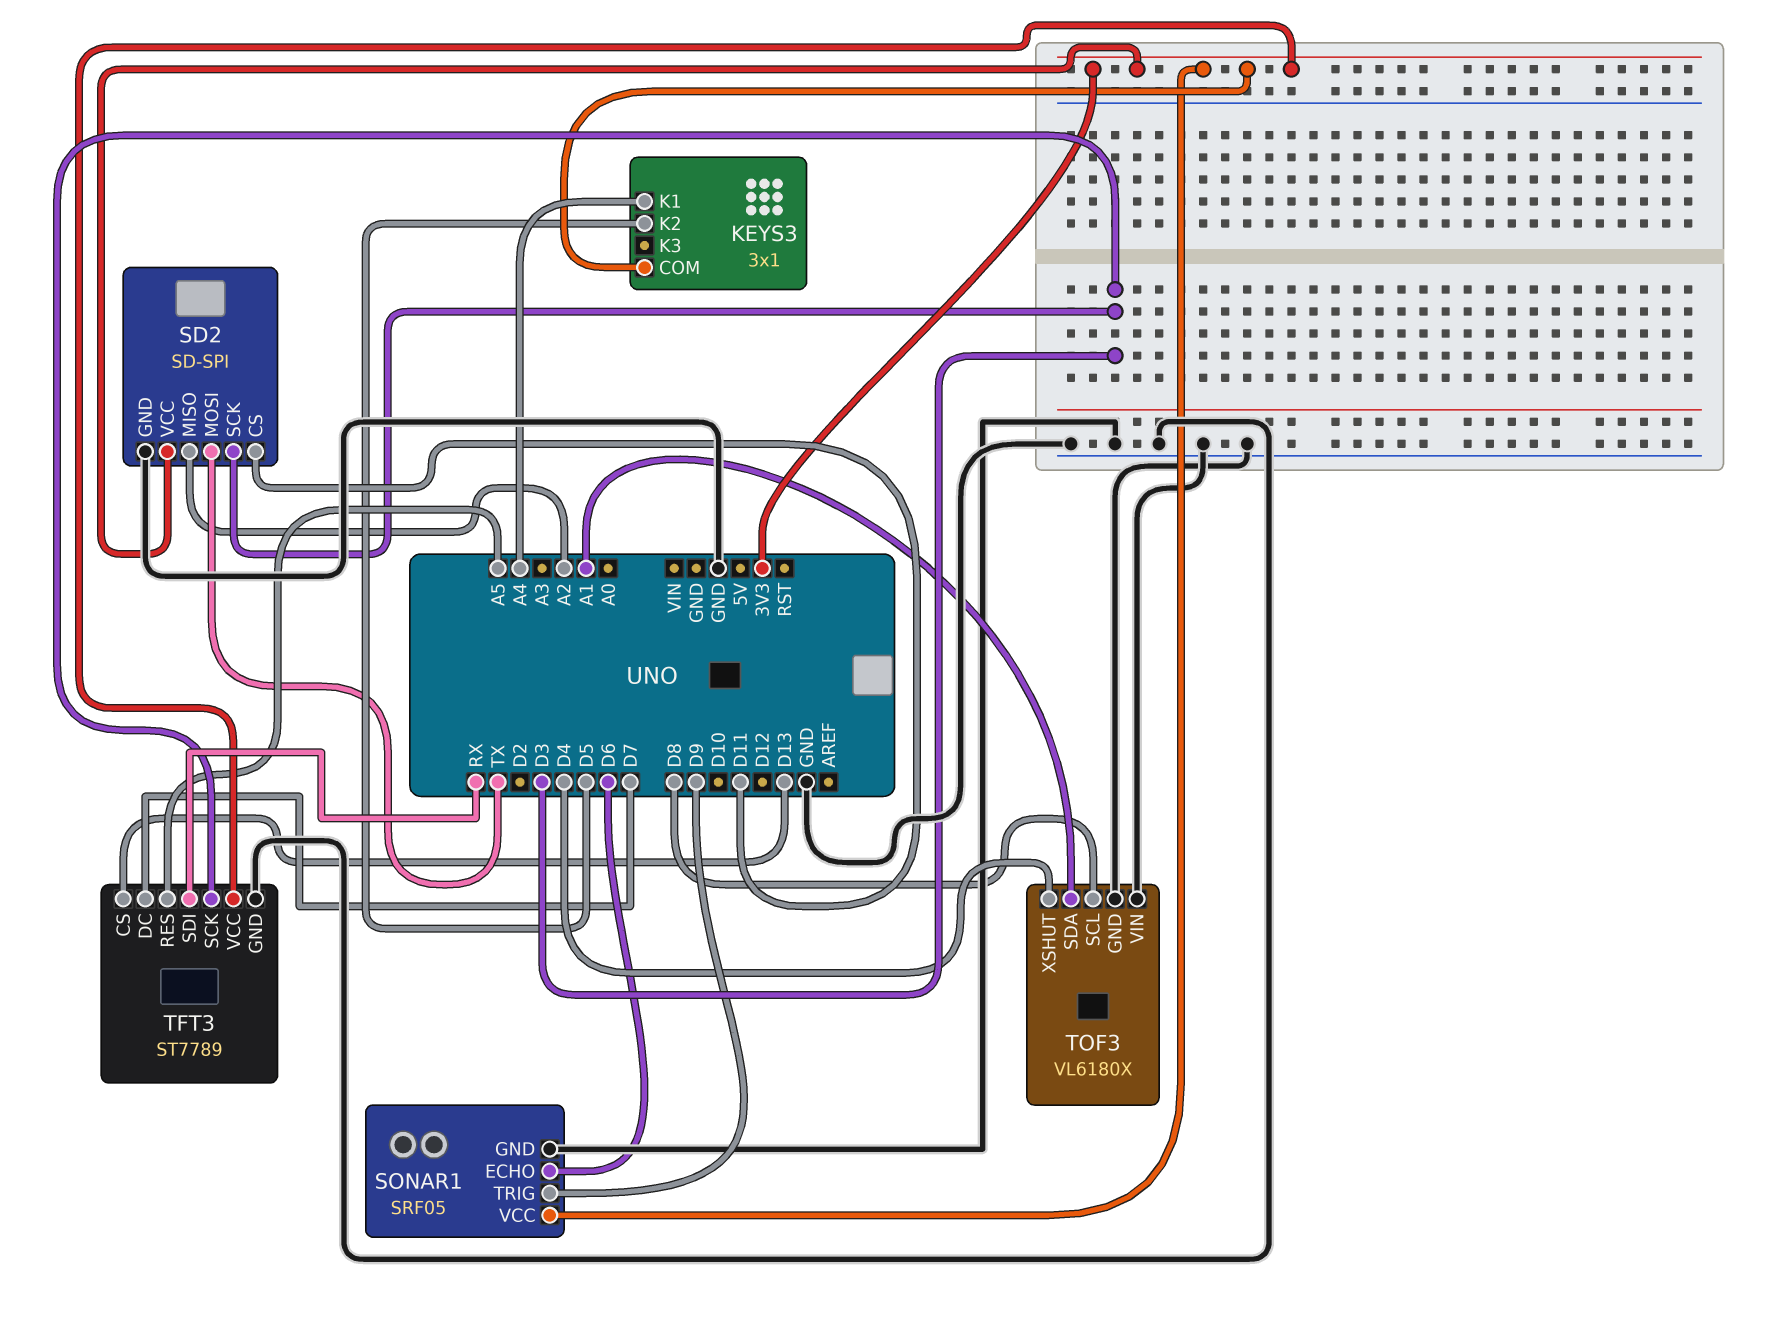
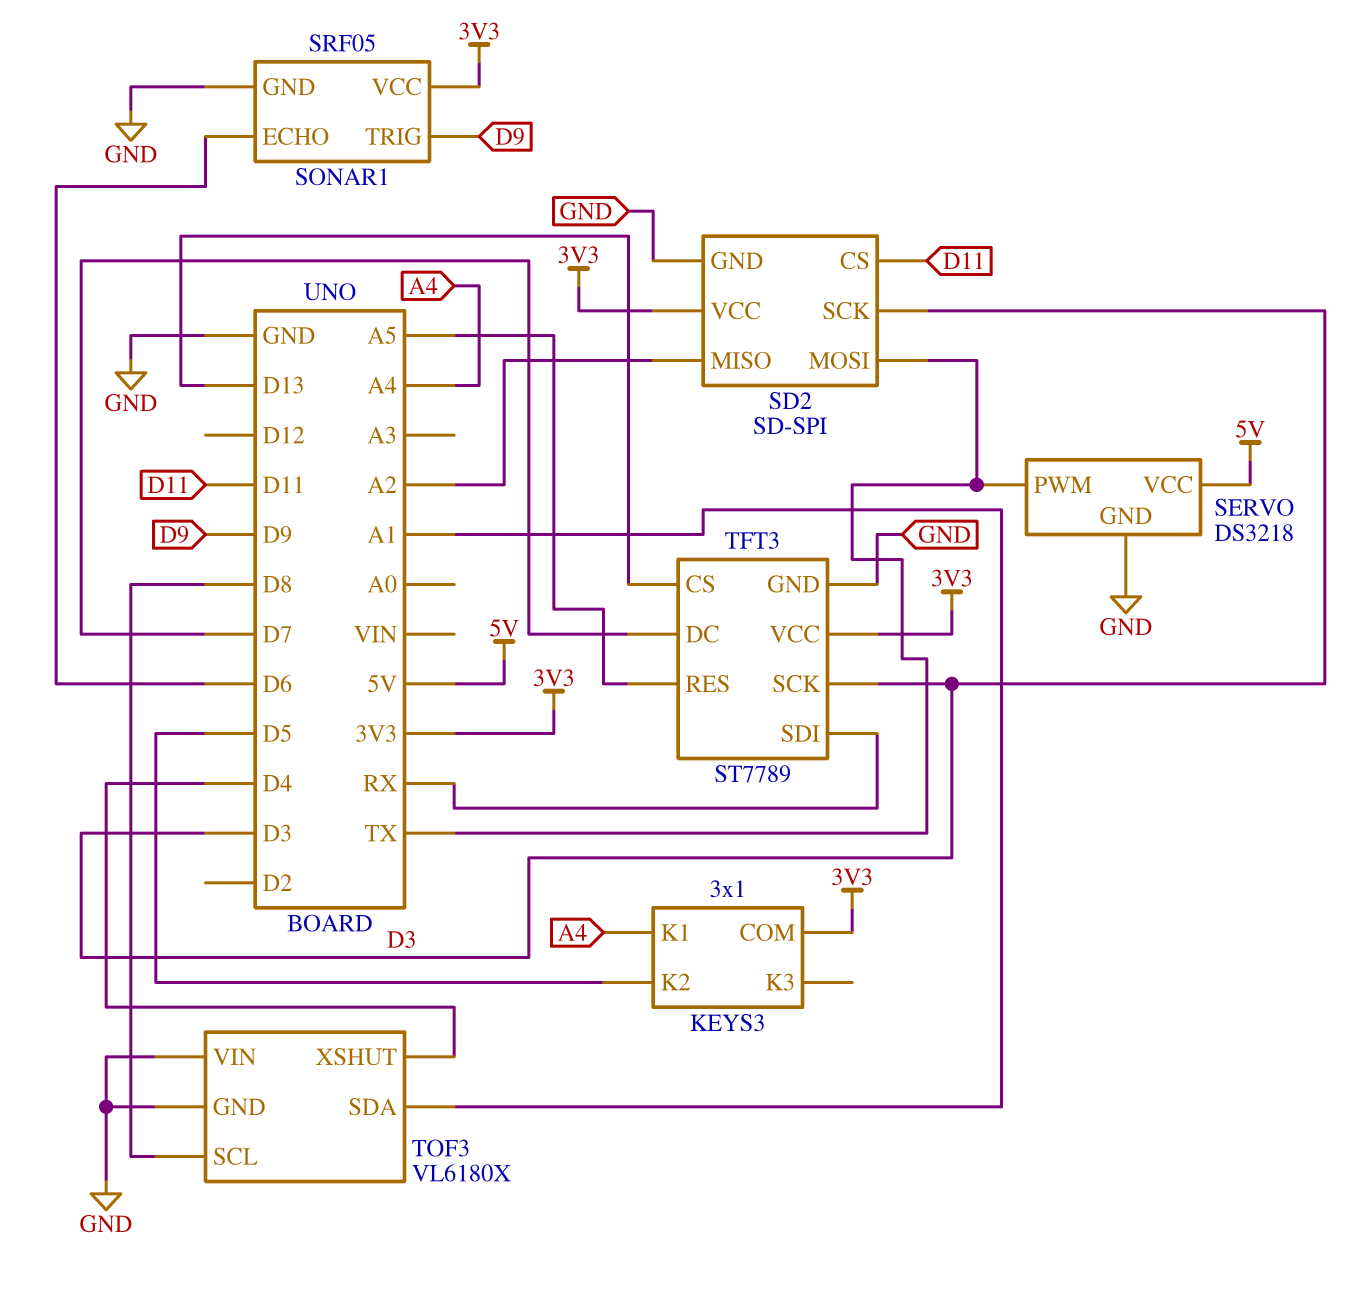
SERVO: none -> DS3218
SERVO pin GND: none -> GND
SERVO pin PWM: none -> TX
SERVO pin VCC: none -> 5V

